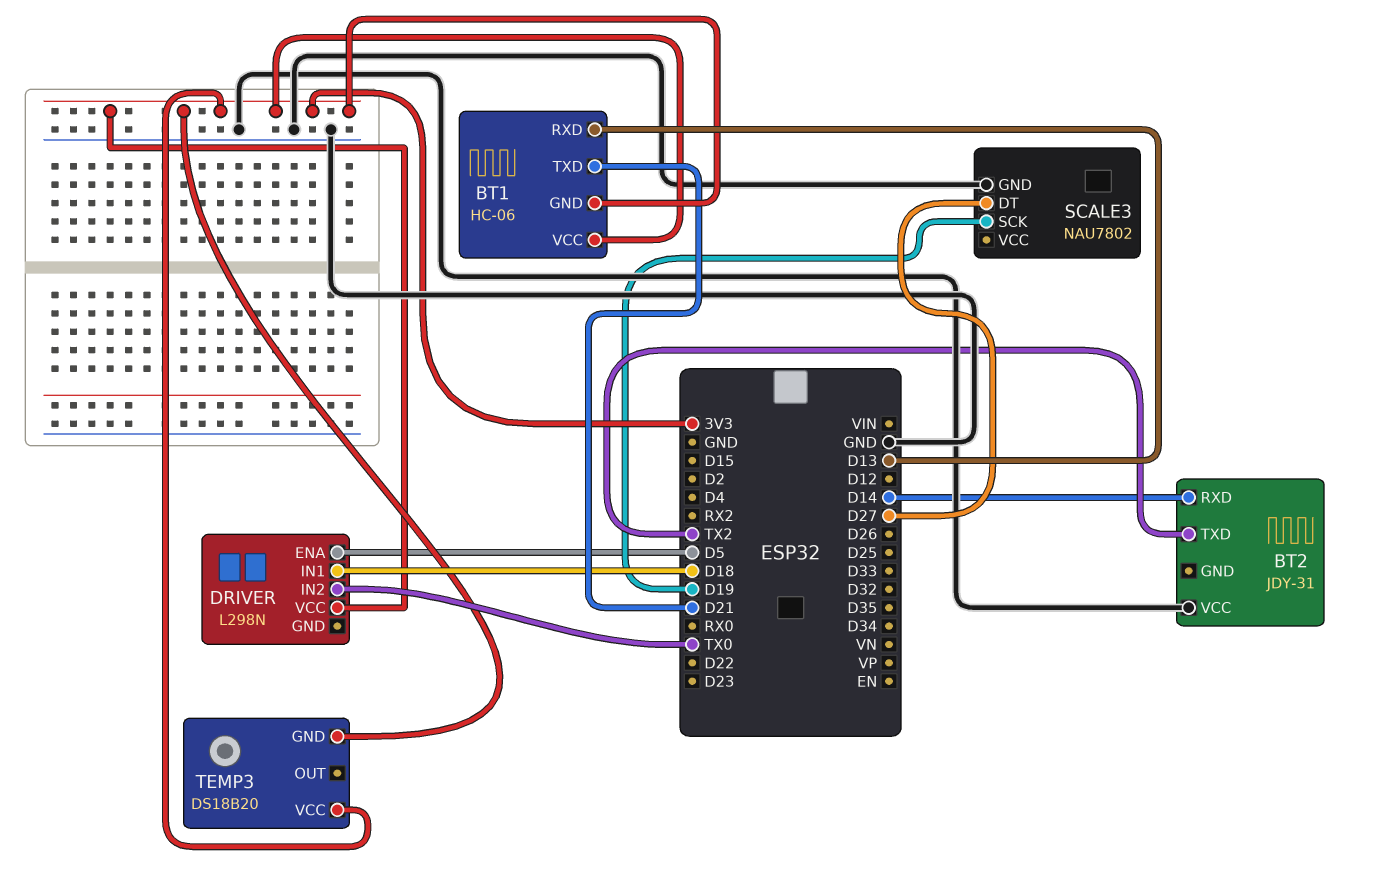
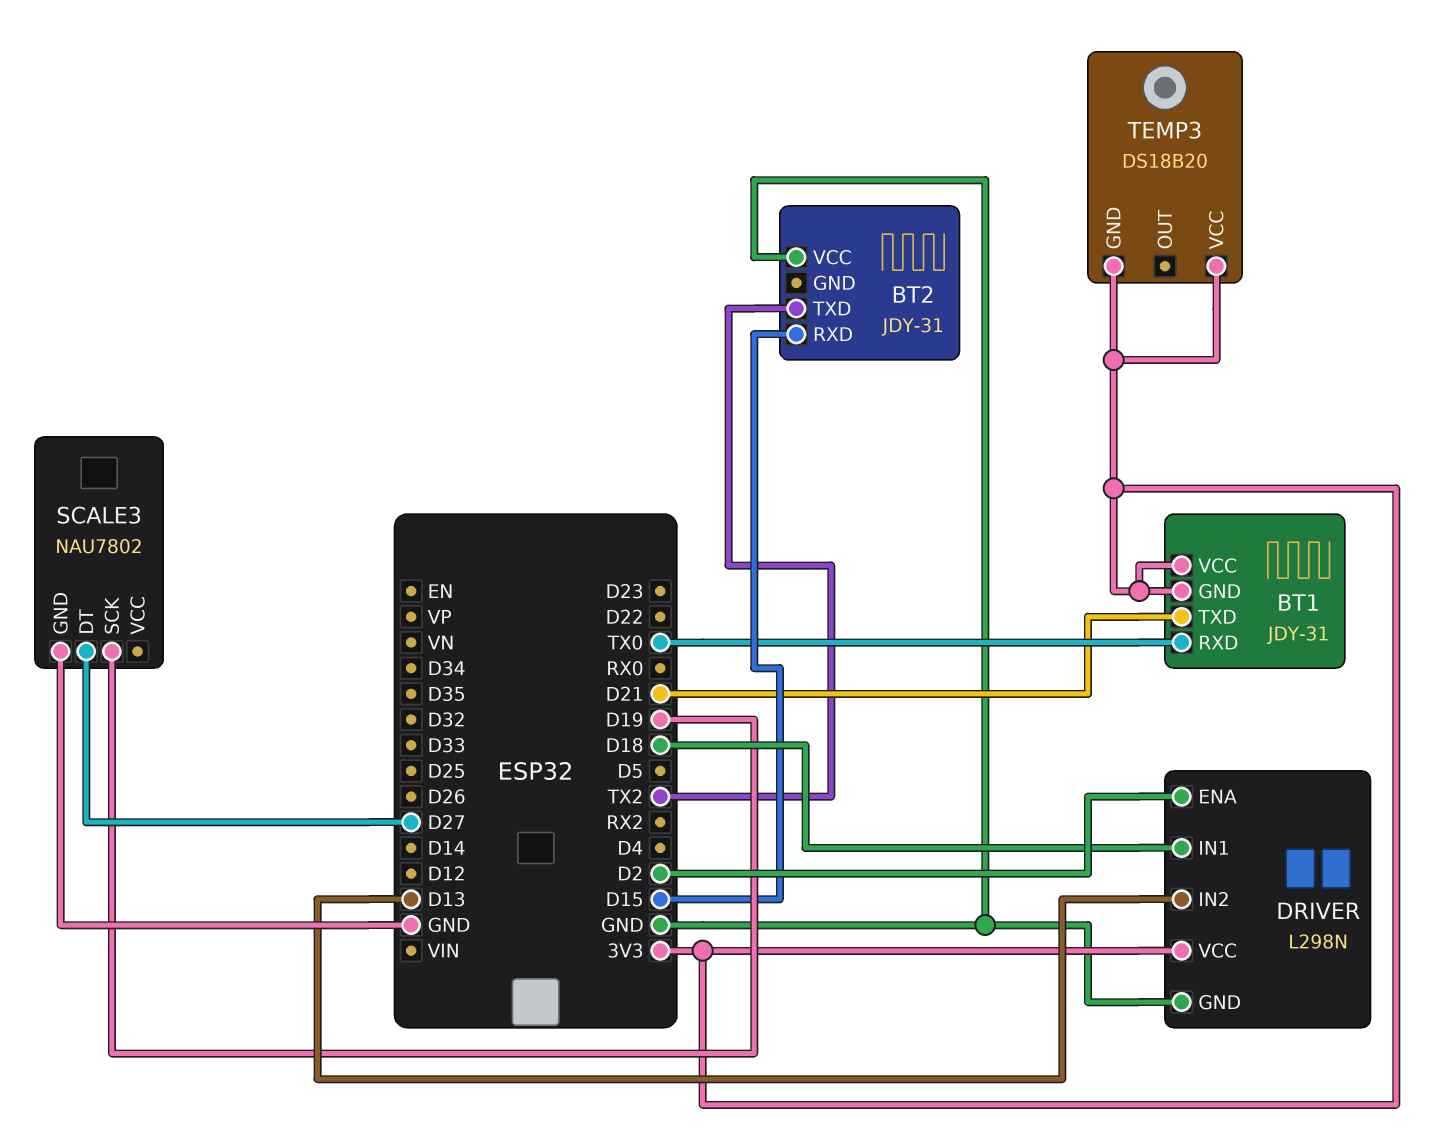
BT1: HC-06 -> JDY-31
BT1 pin RXD: D13 -> TX0
BT2 pin RXD: D14 -> D15
DRIVER pin ENA: D5 -> D2
DRIVER pin GND: none -> GND
DRIVER pin IN2: TX0 -> D13

